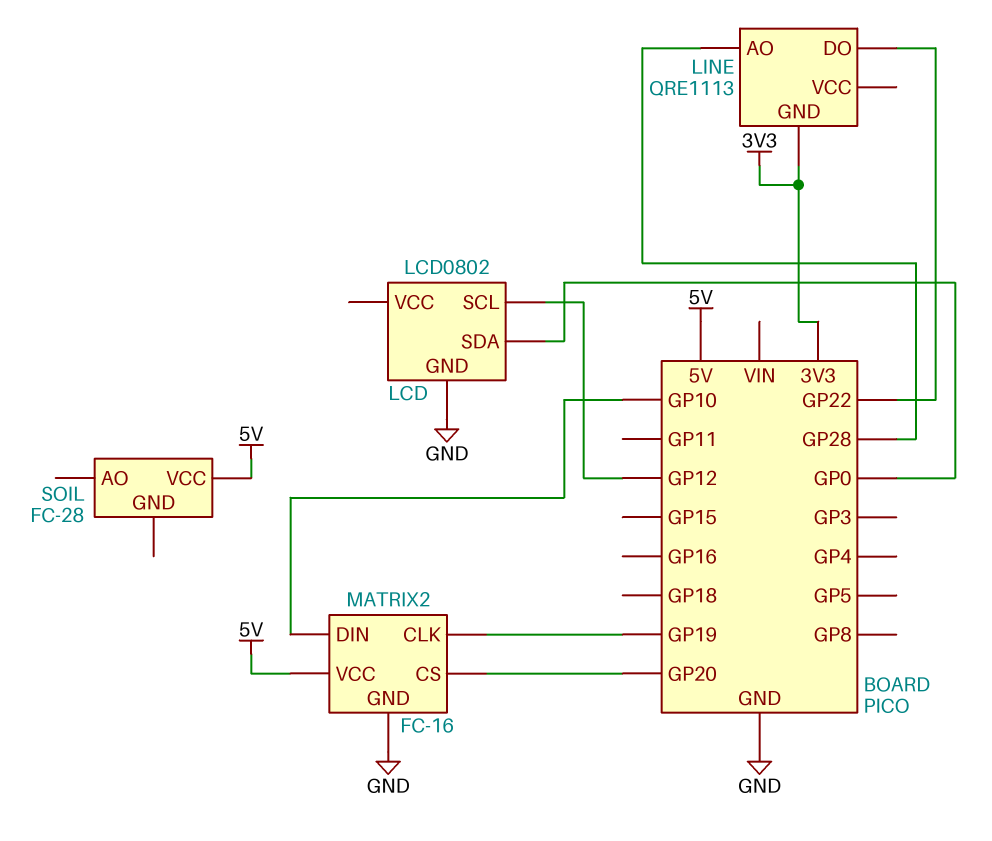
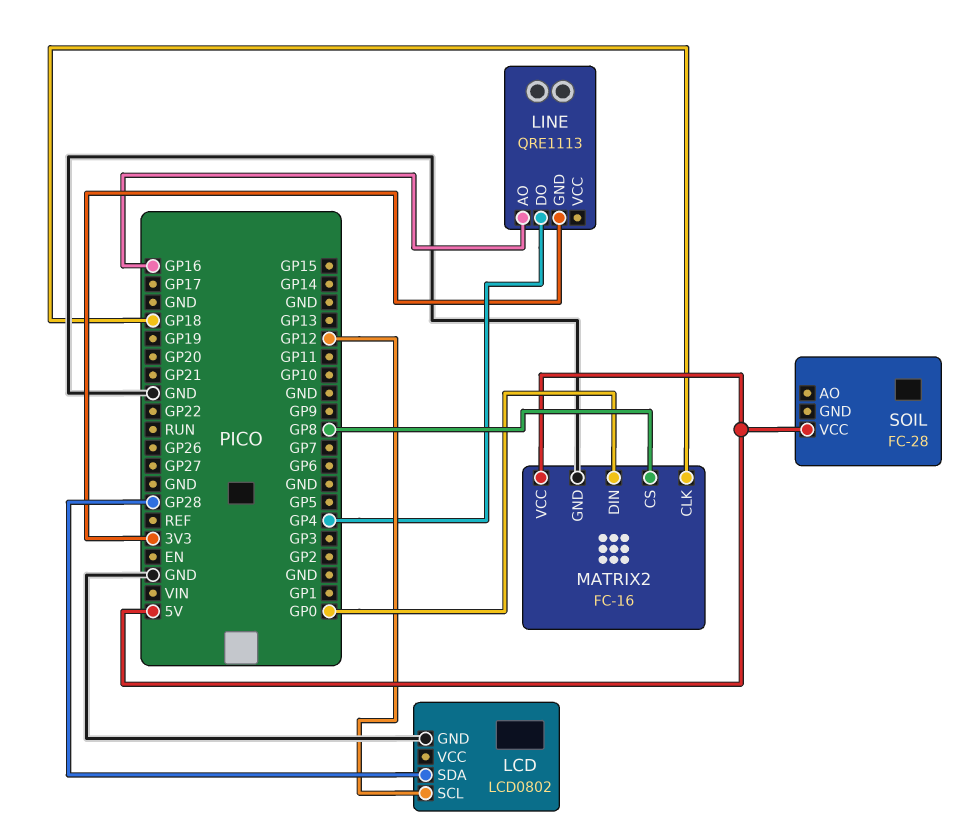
LCD pin SDA: GP0 -> GP28
LINE pin AO: GP28 -> GP16
LINE pin DO: GP22 -> GP4
MATRIX2 pin CLK: GP19 -> GP18
MATRIX2 pin CS: GP20 -> GP8
MATRIX2 pin DIN: GP10 -> GP0

